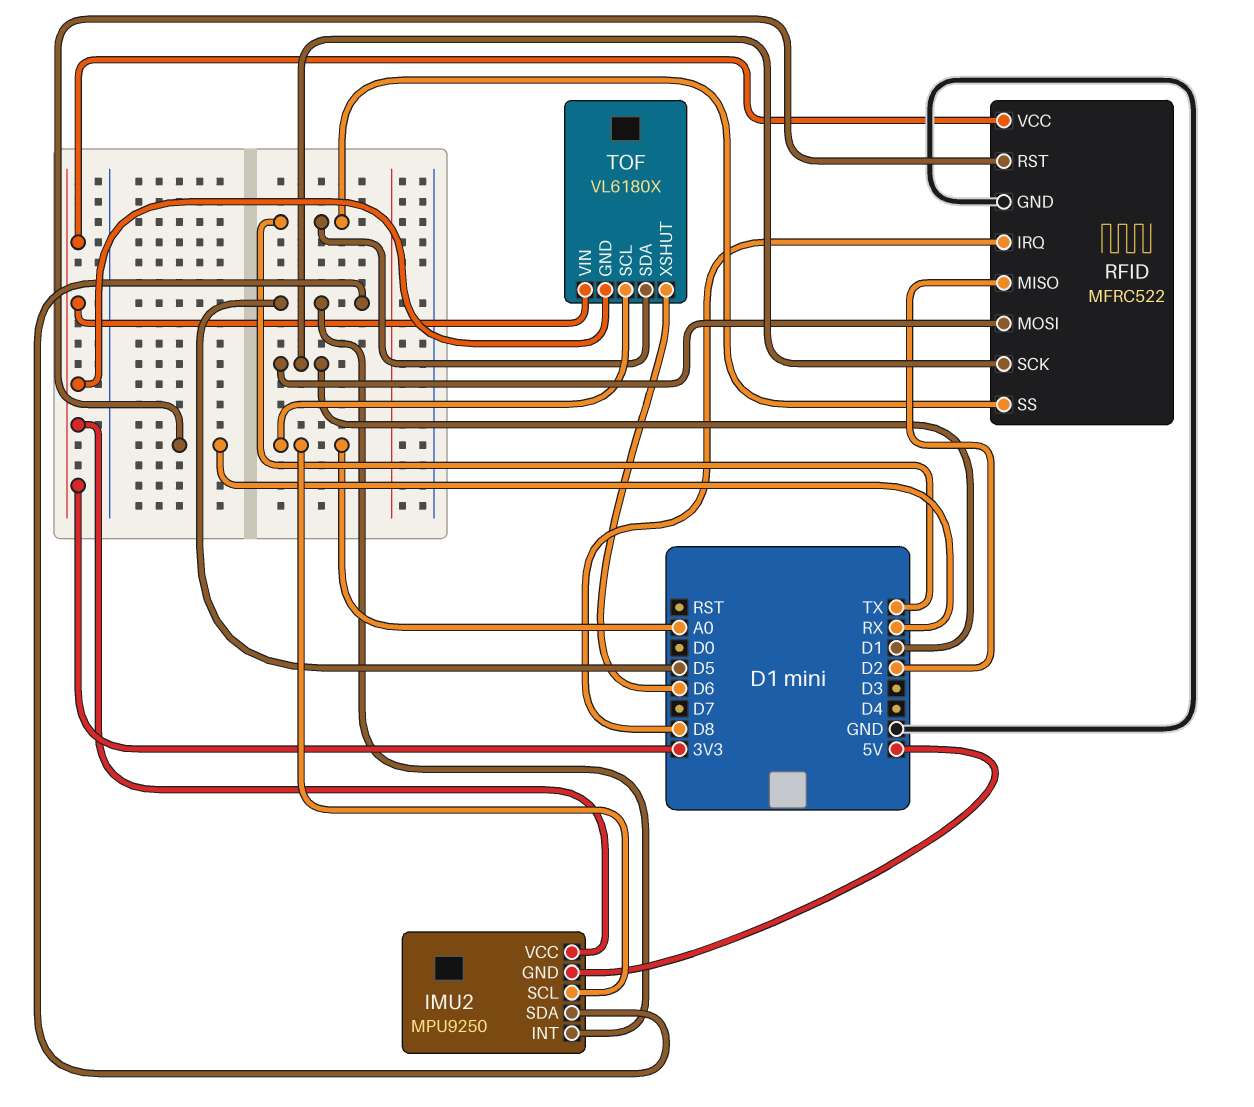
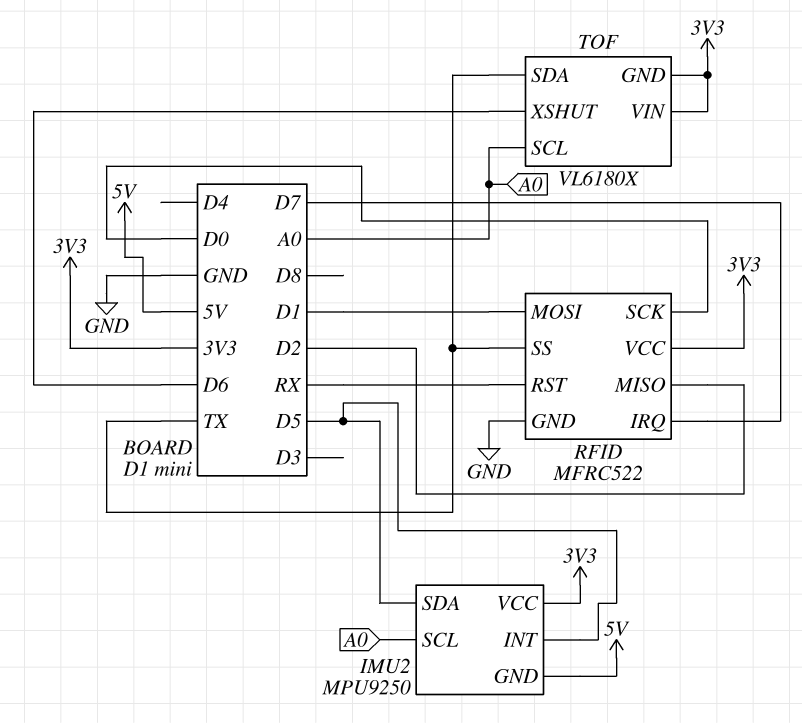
RFID pin IRQ: D8 -> D7
RFID pin SCK: D1 -> D0

